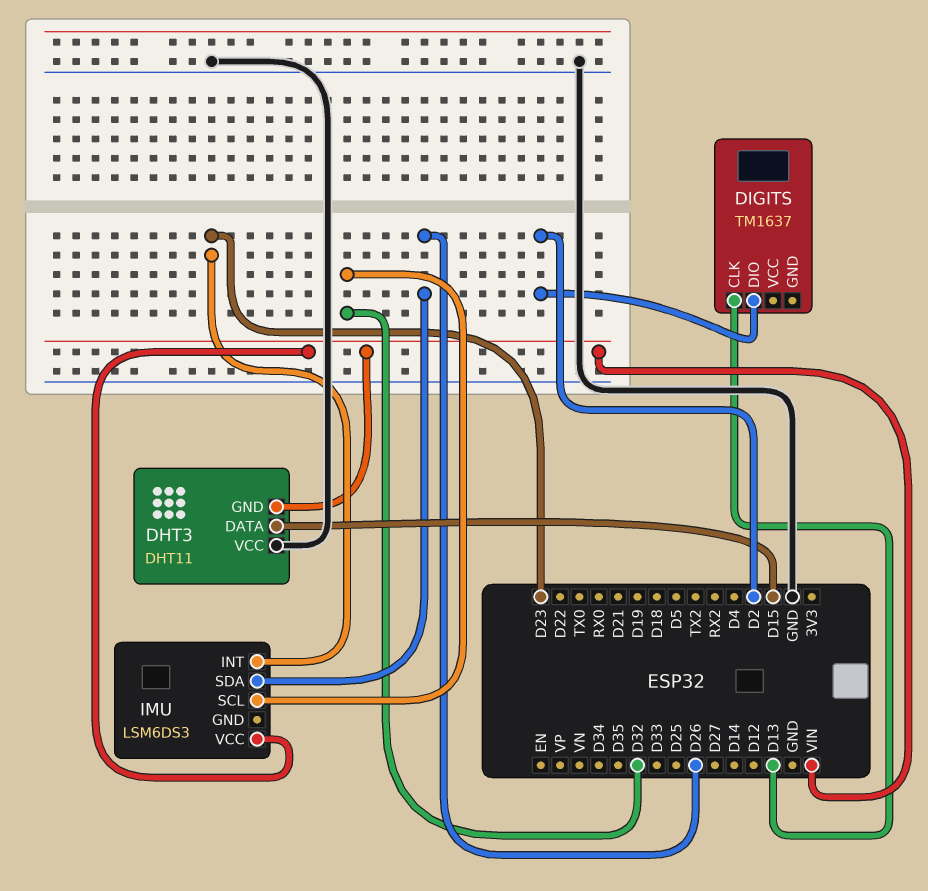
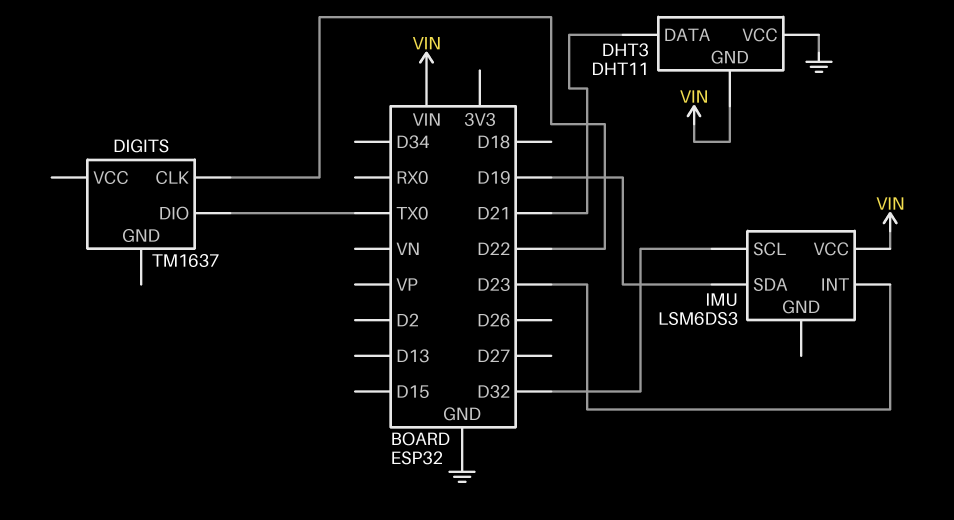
DHT3 pin DATA: D15 -> D21
DIGITS pin CLK: D13 -> D22
DIGITS pin DIO: D2 -> TX0
IMU pin SDA: D26 -> D19

